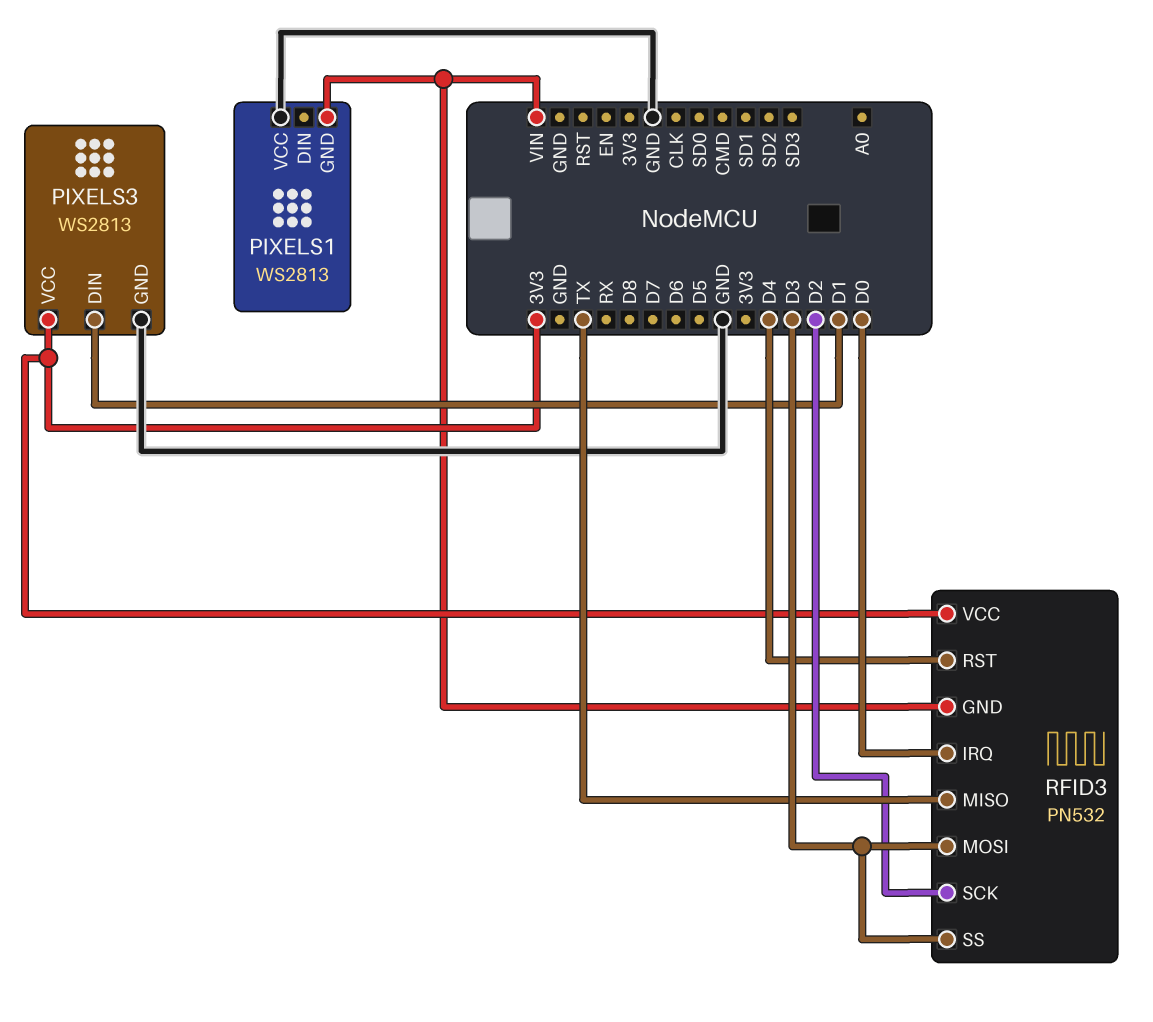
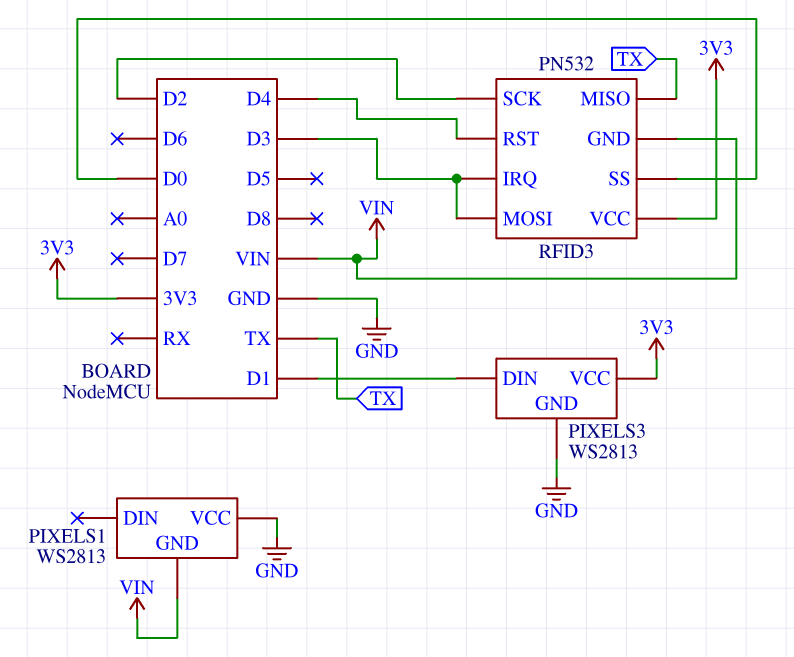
RFID3 pin IRQ: D0 -> D3
RFID3 pin SS: D3 -> D0

